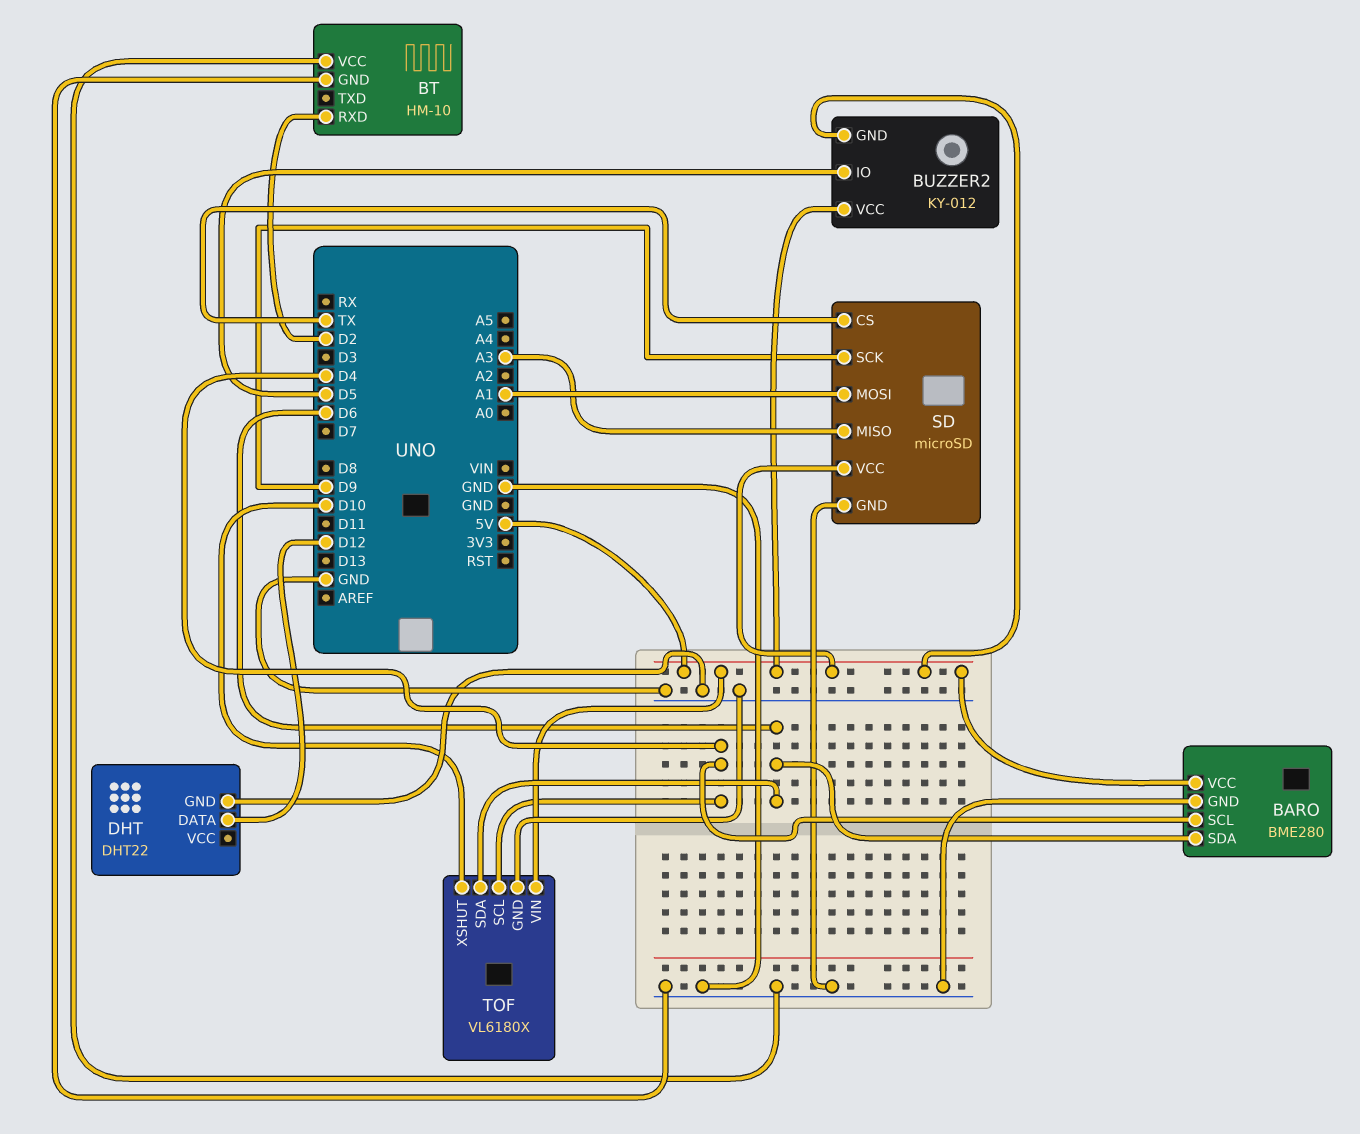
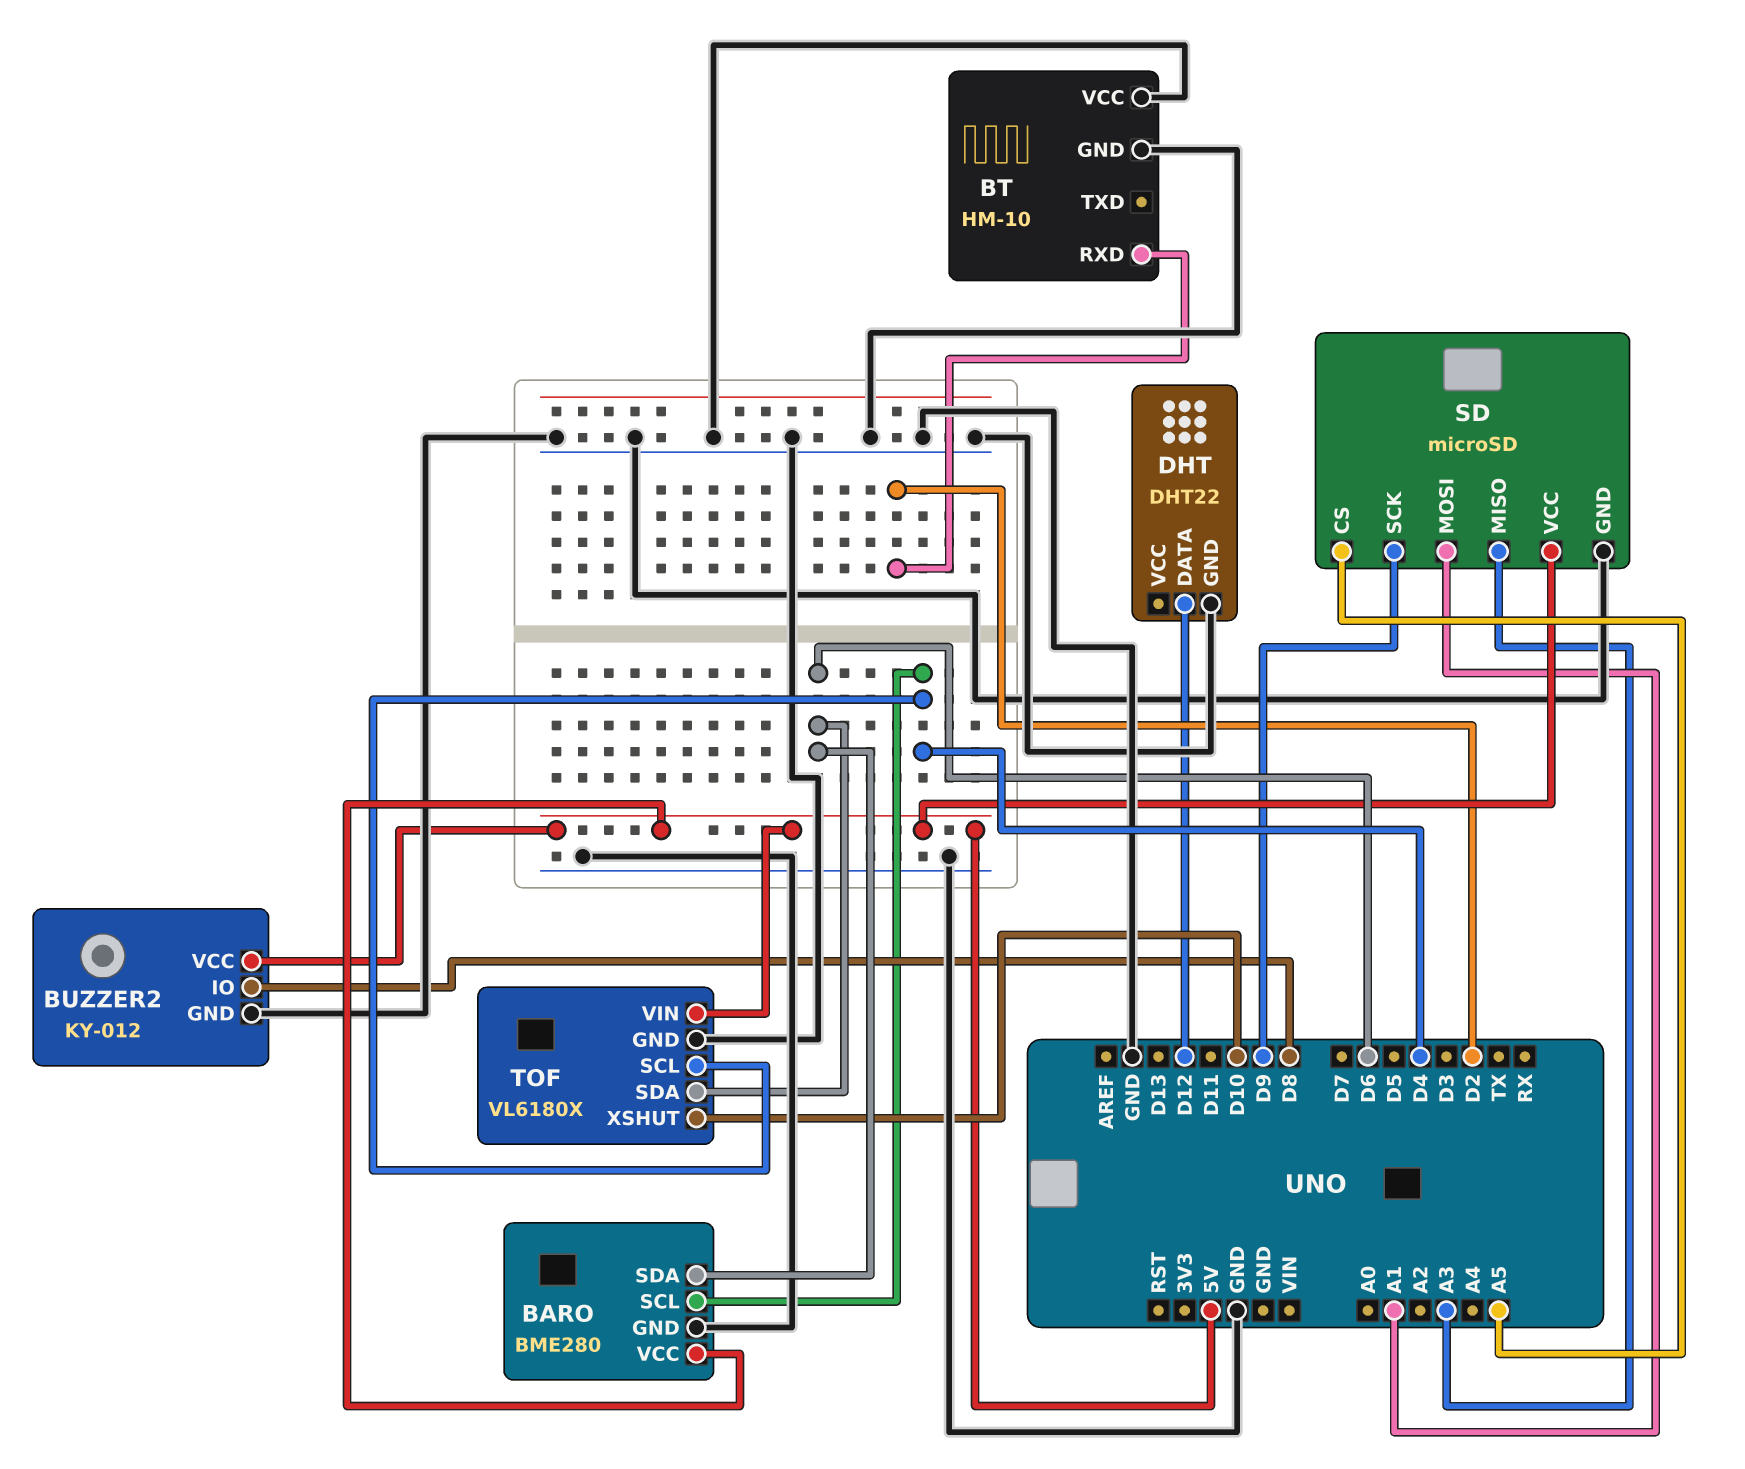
BUZZER2 pin GND: 5V -> GND
BUZZER2 pin IO: D5 -> D8
SD pin CS: TX -> A5

